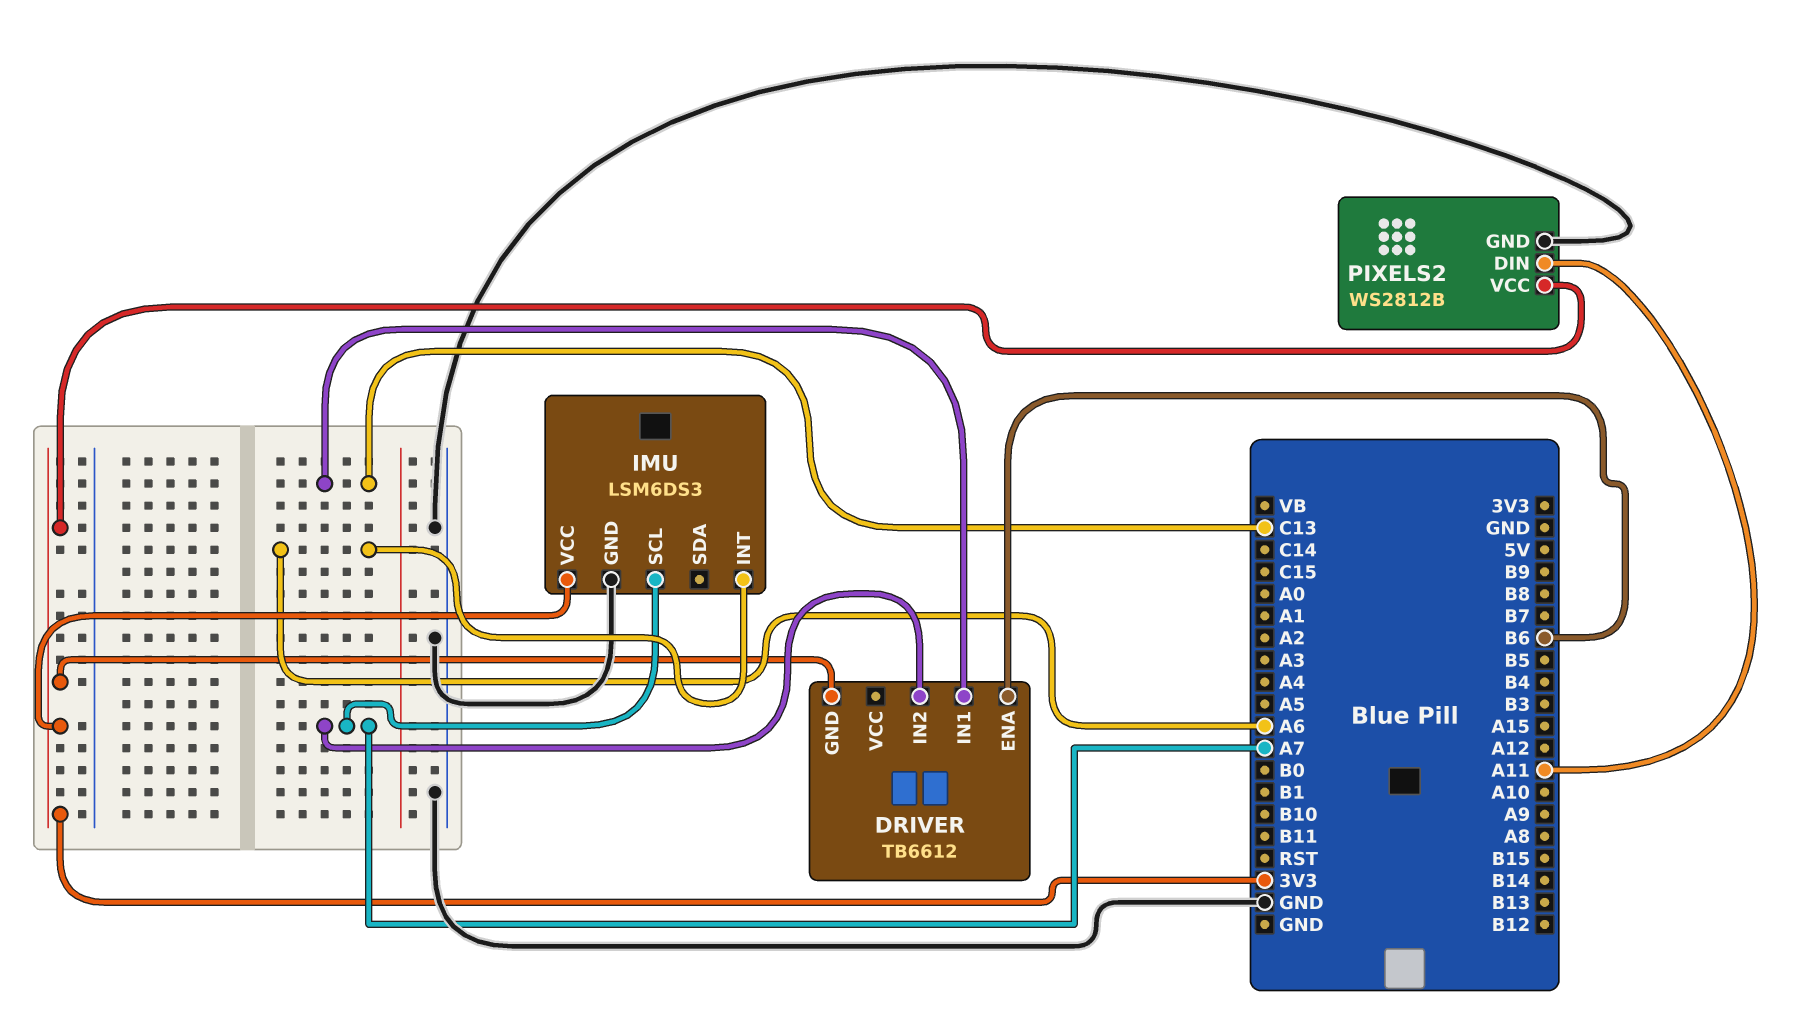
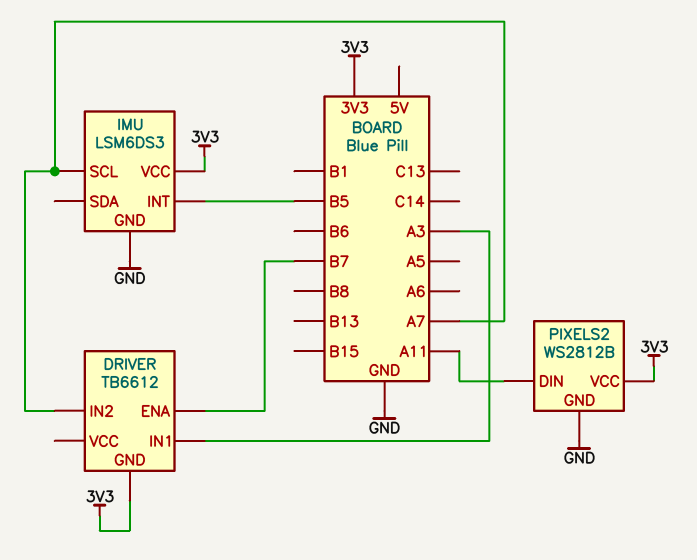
DRIVER pin ENA: B6 -> B7
DRIVER pin IN1: C13 -> A3
IMU pin INT: A6 -> B5

